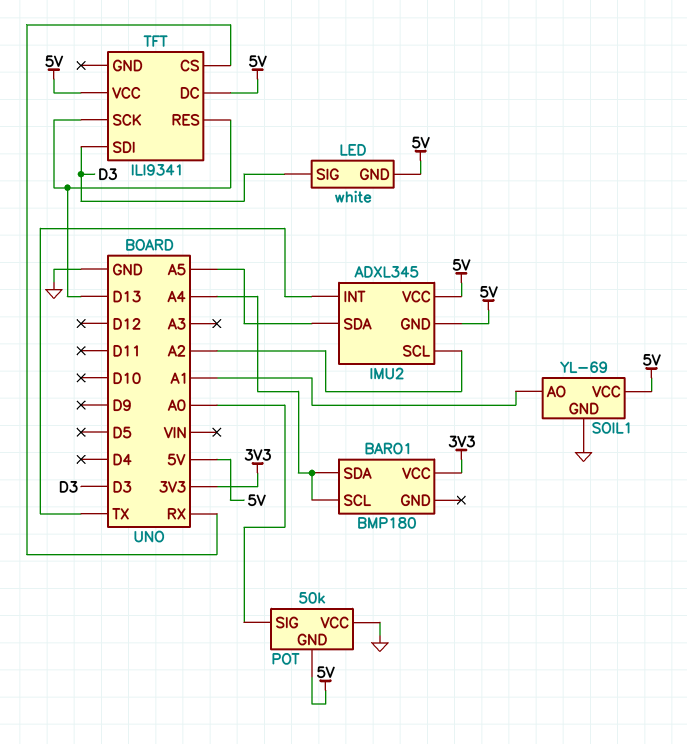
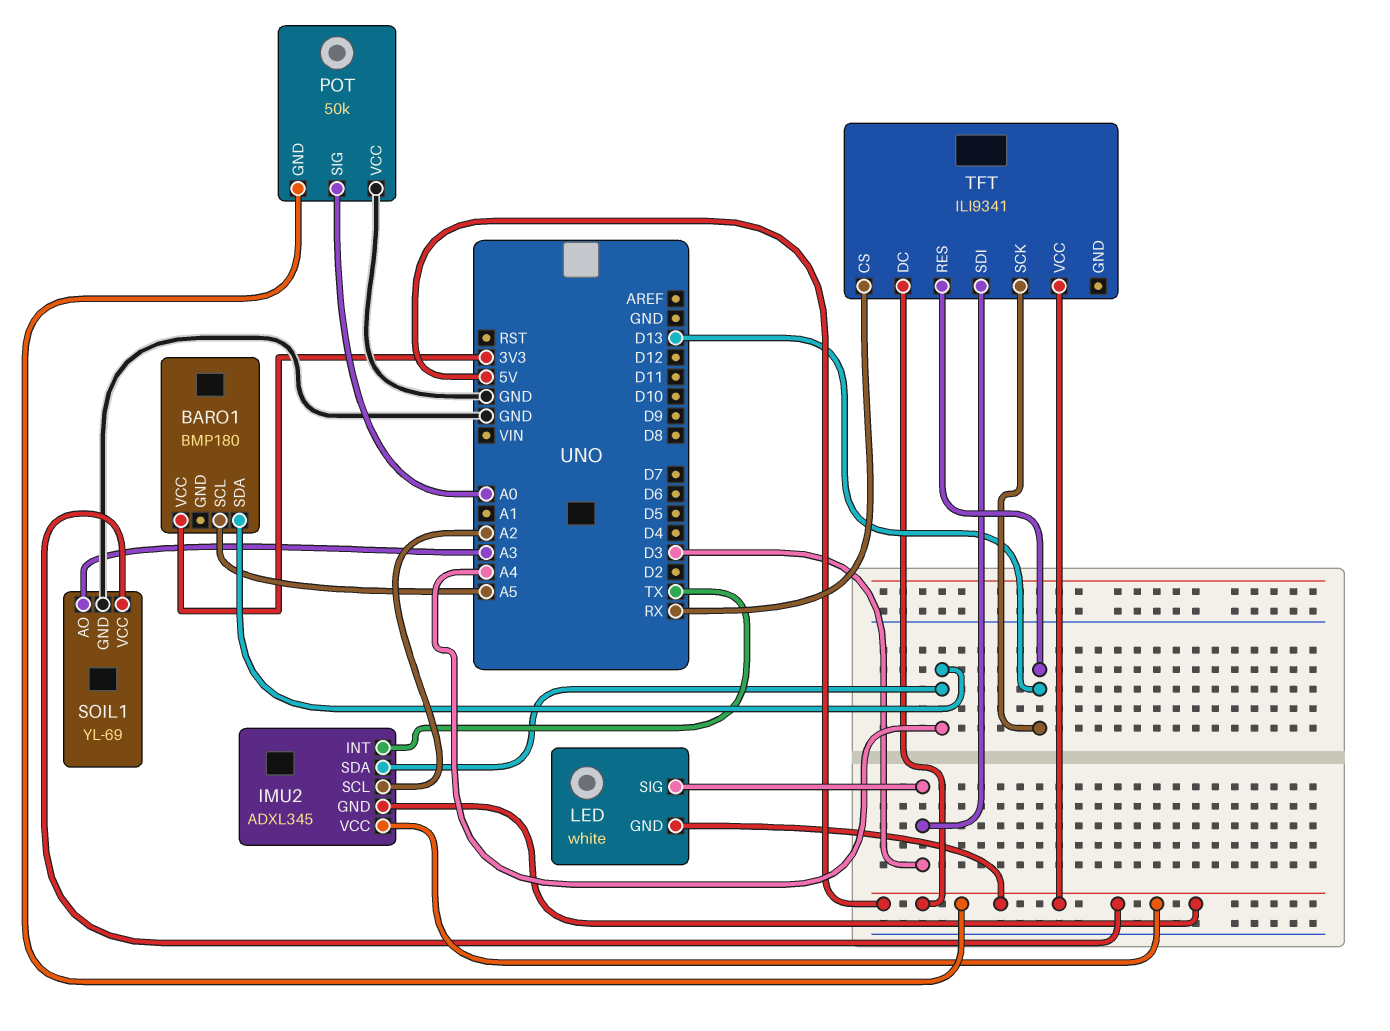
BARO1 pin SCL: A4 -> A5
IMU2 pin SDA: A5 -> A4
SOIL1 pin AO: A1 -> A3

